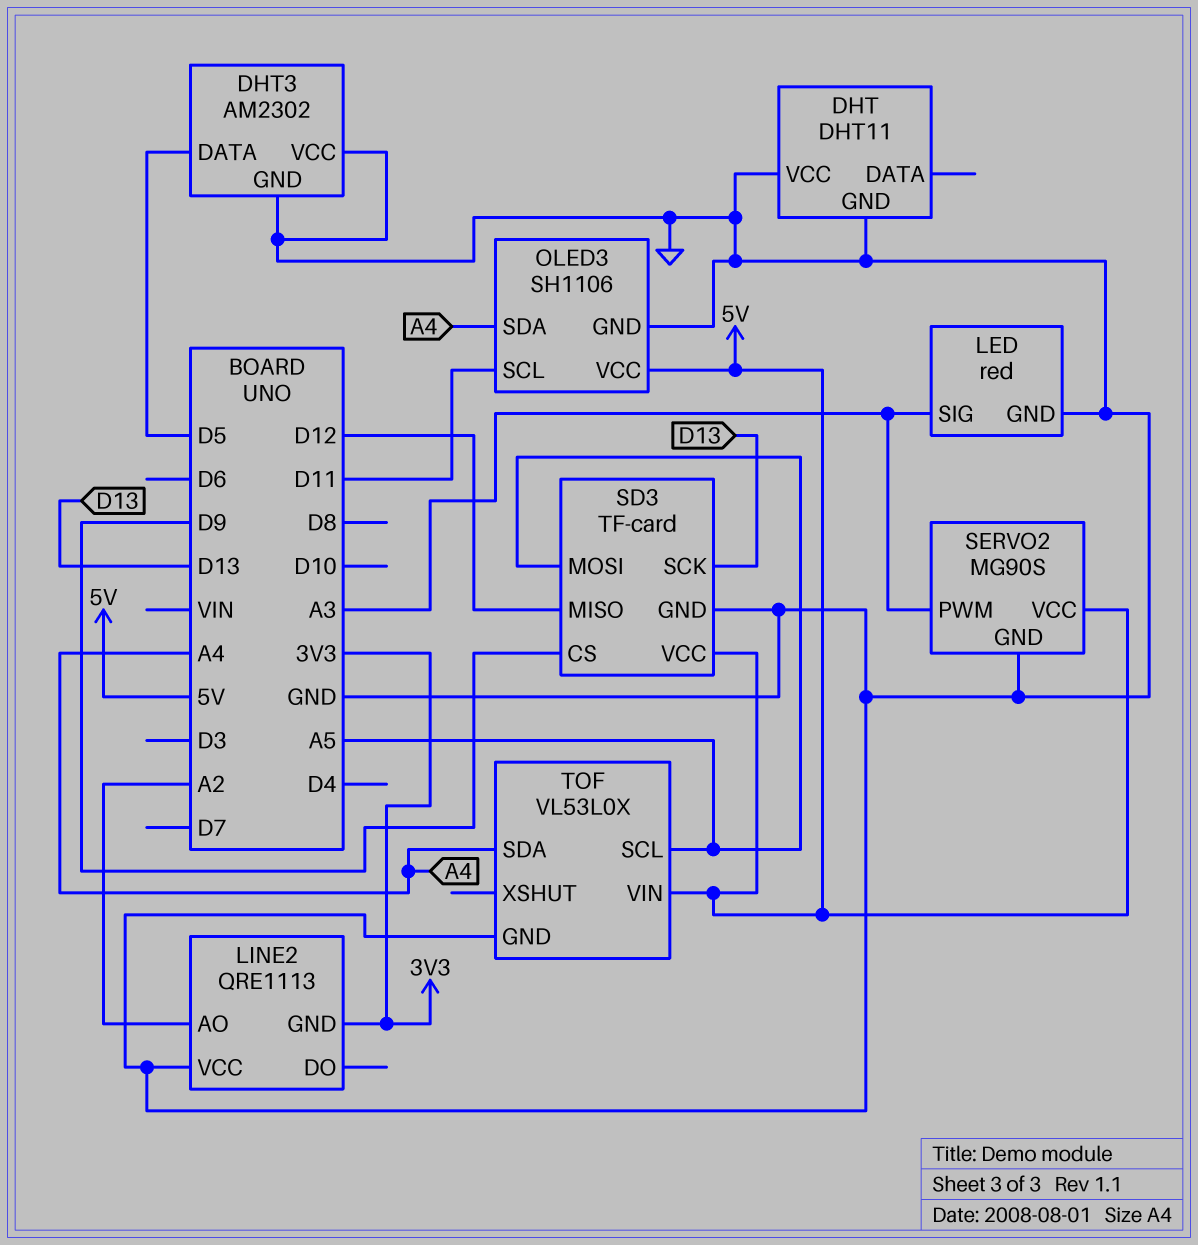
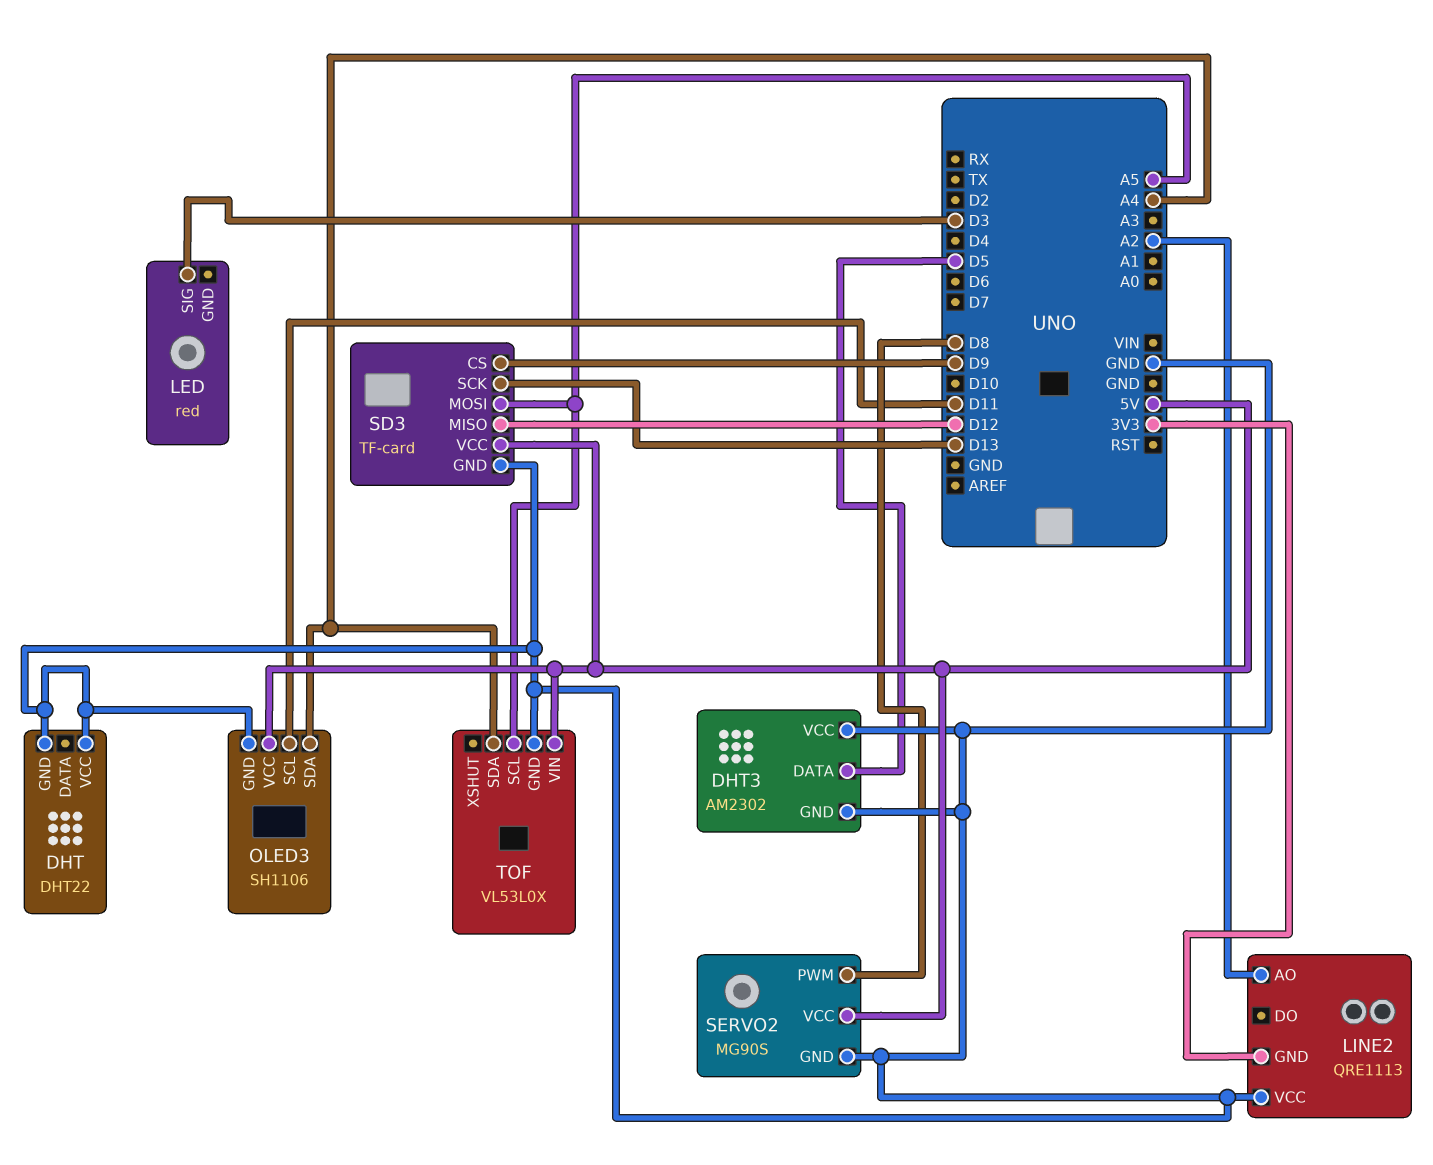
DHT: DHT11 -> DHT22
LED pin GND: GND -> none
LED pin SIG: A3 -> D3
SERVO2 pin PWM: A3 -> D8

